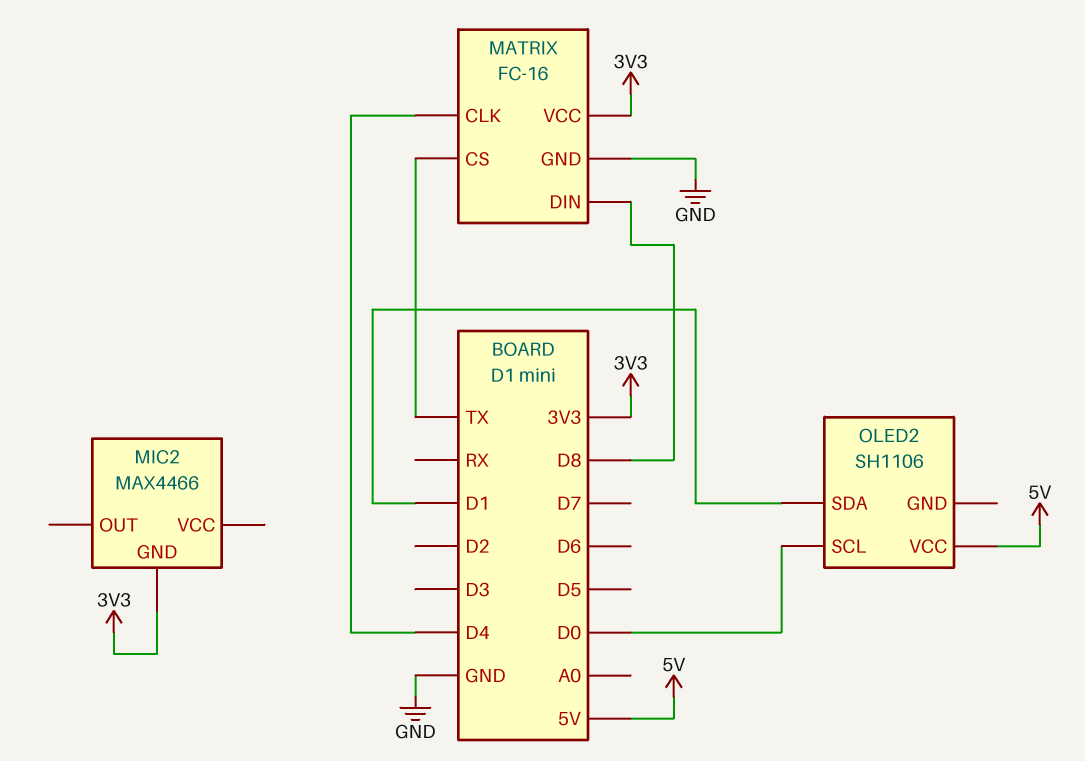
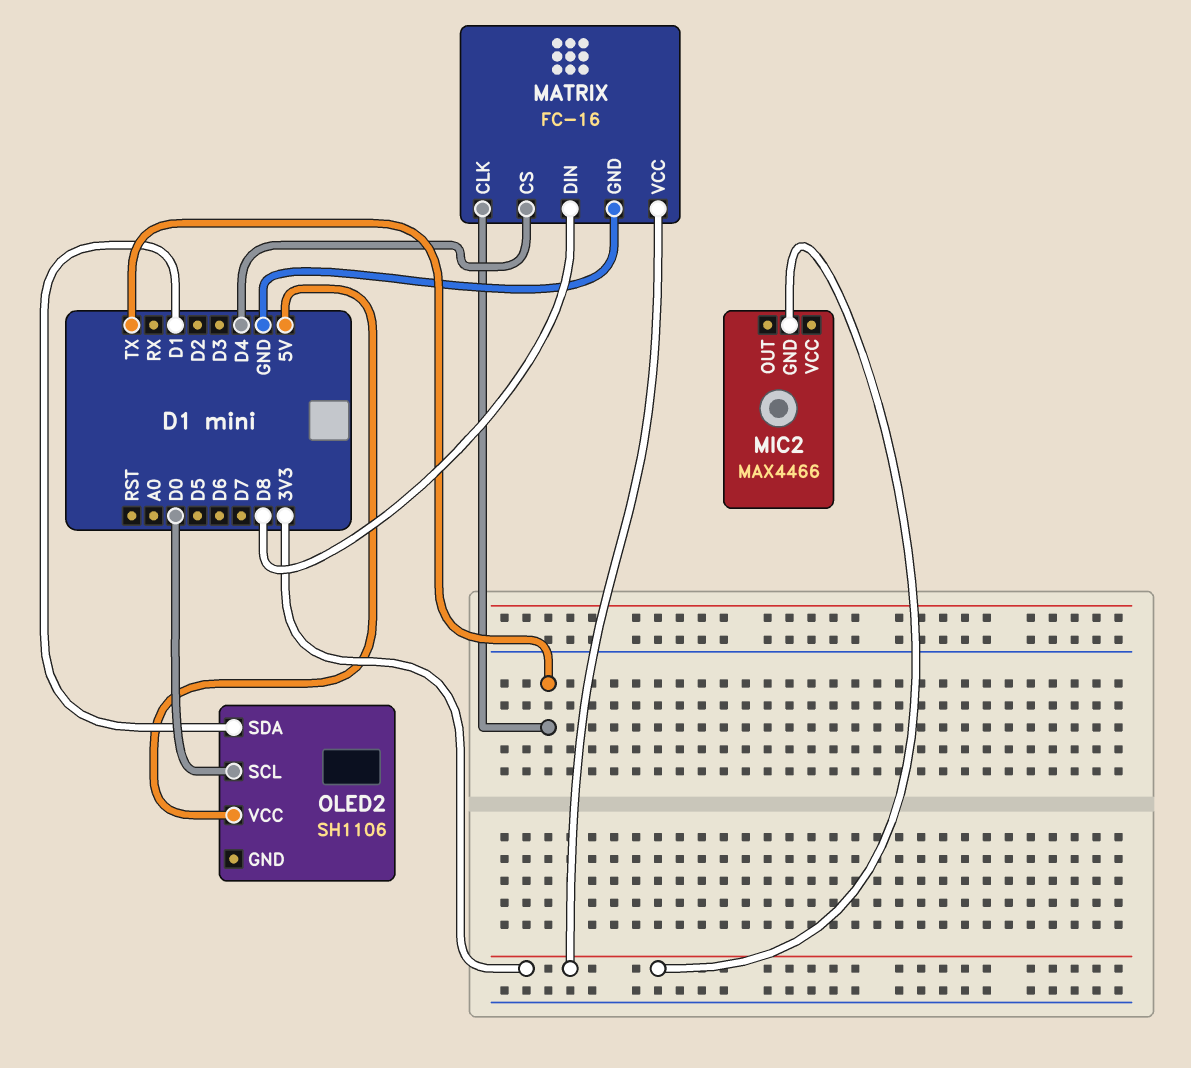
MATRIX pin CLK: D4 -> TX
MATRIX pin CS: TX -> D4

